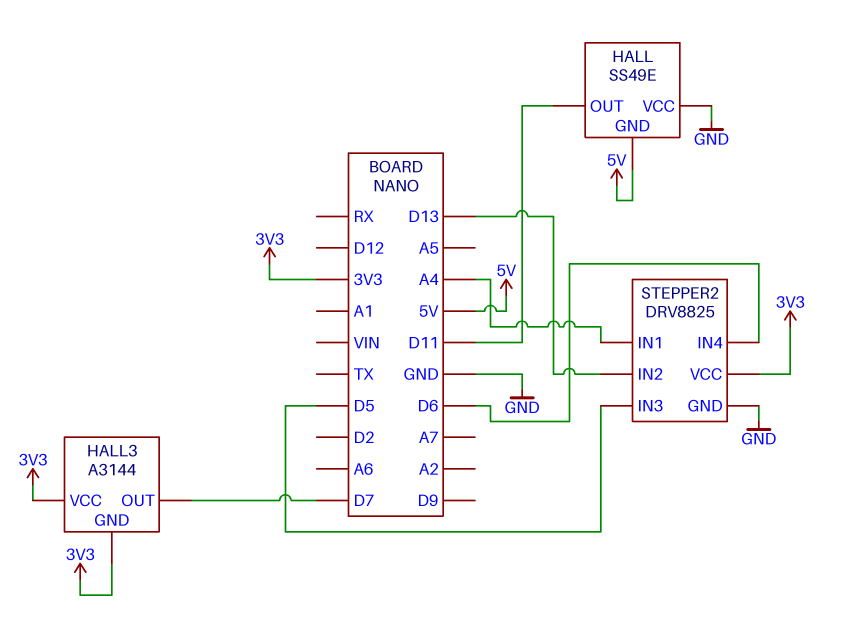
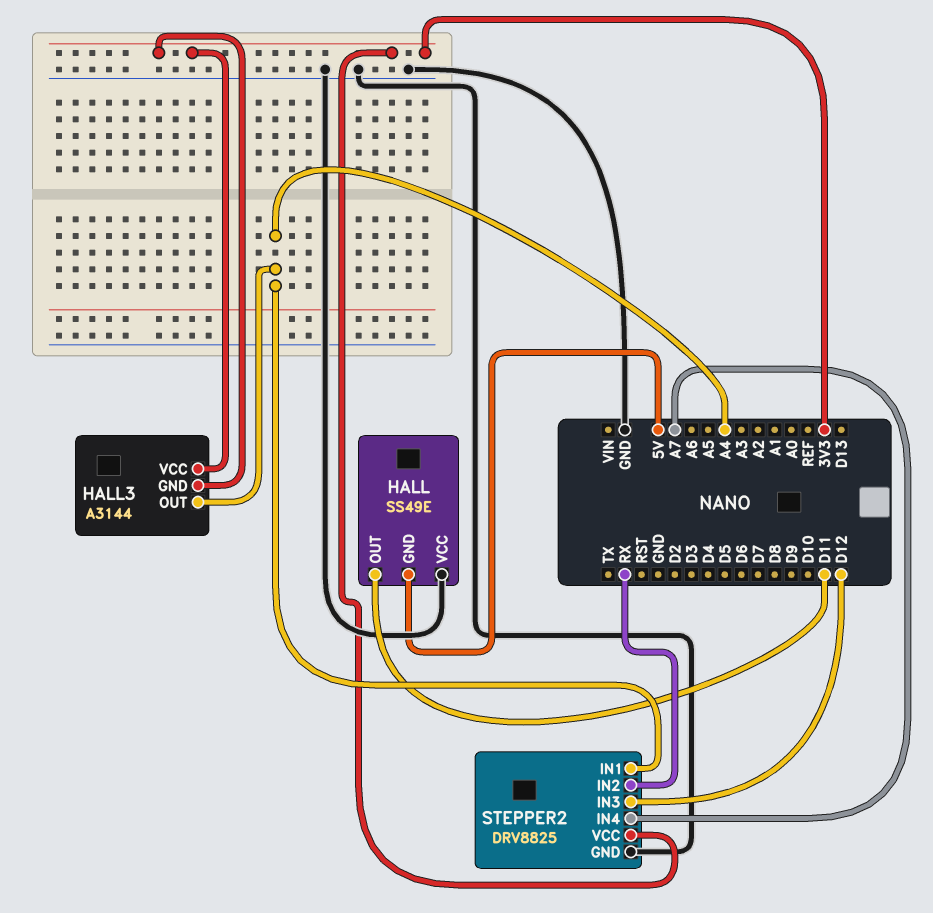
HALL3 pin OUT: D7 -> A4
STEPPER2 pin IN2: D13 -> RX
STEPPER2 pin IN3: D5 -> D12
STEPPER2 pin IN4: D6 -> A7

